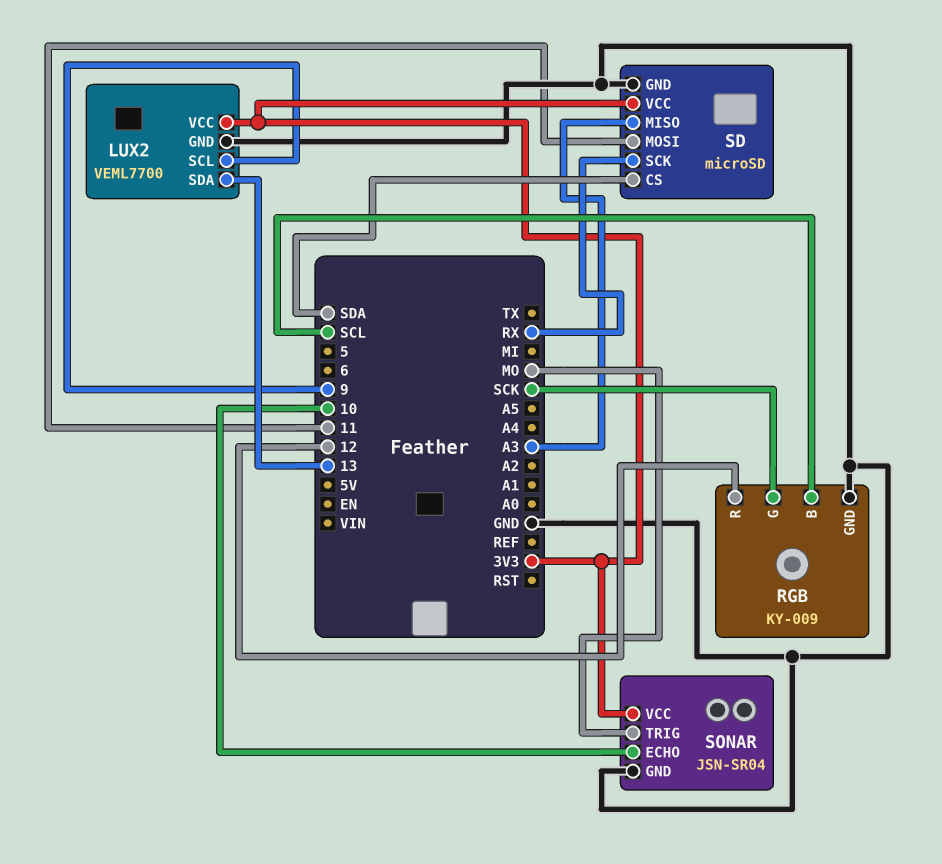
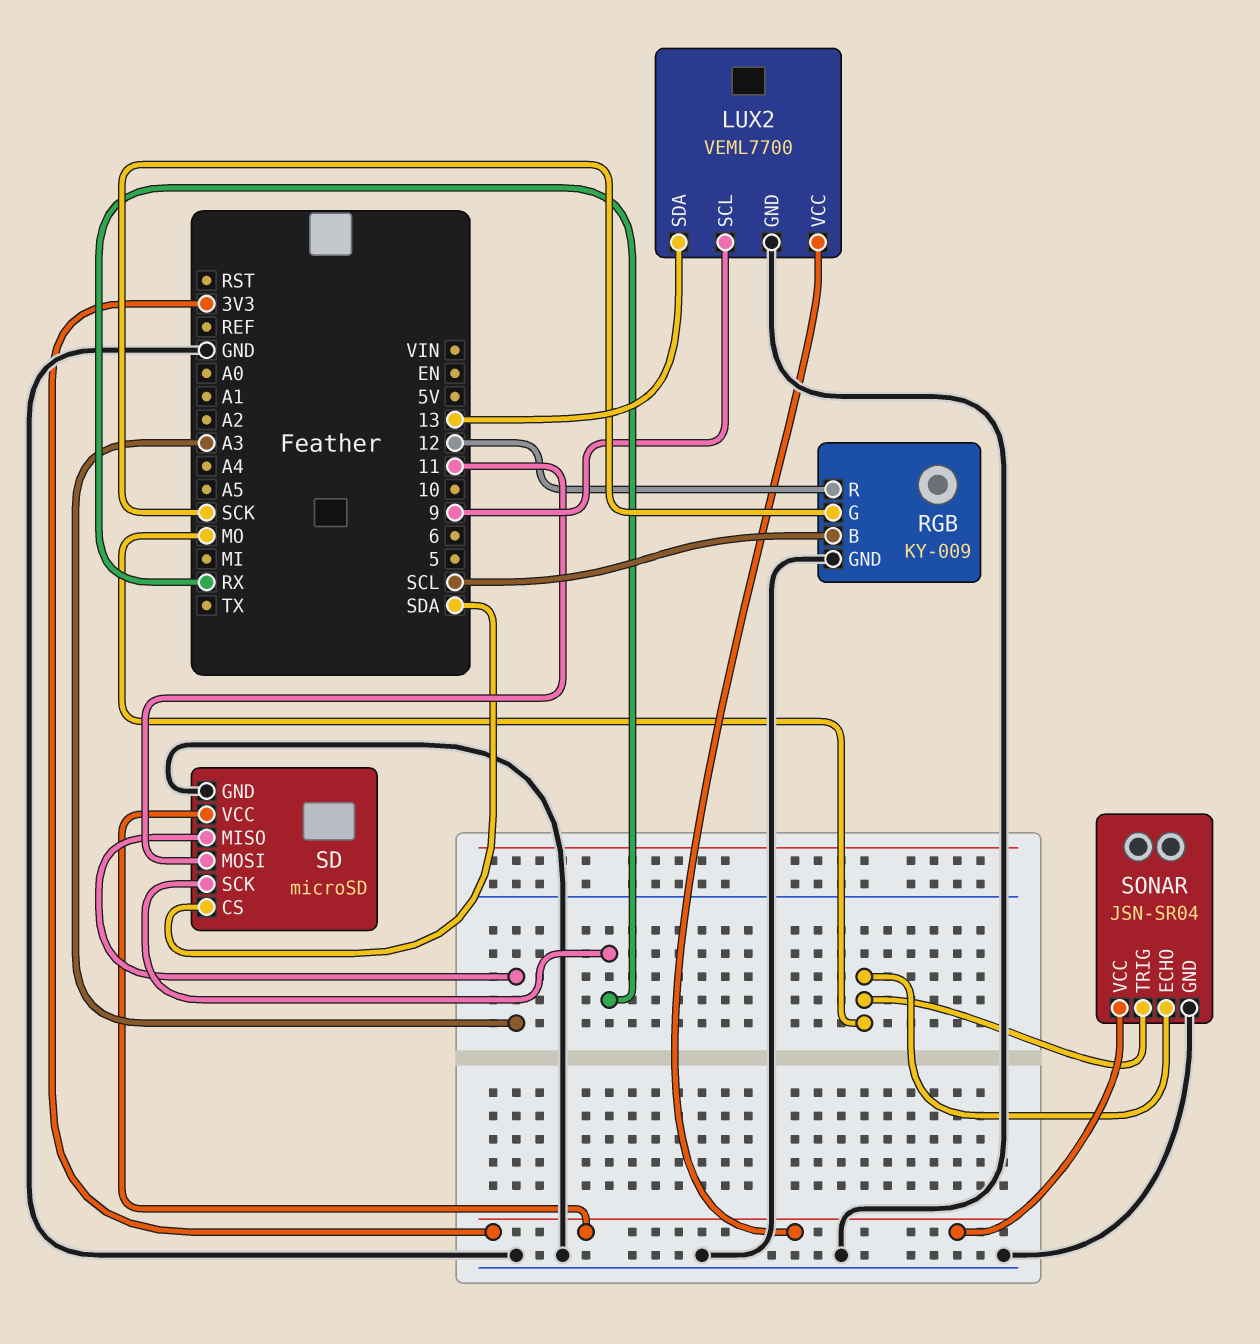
SONAR pin ECHO: 10 -> MO

